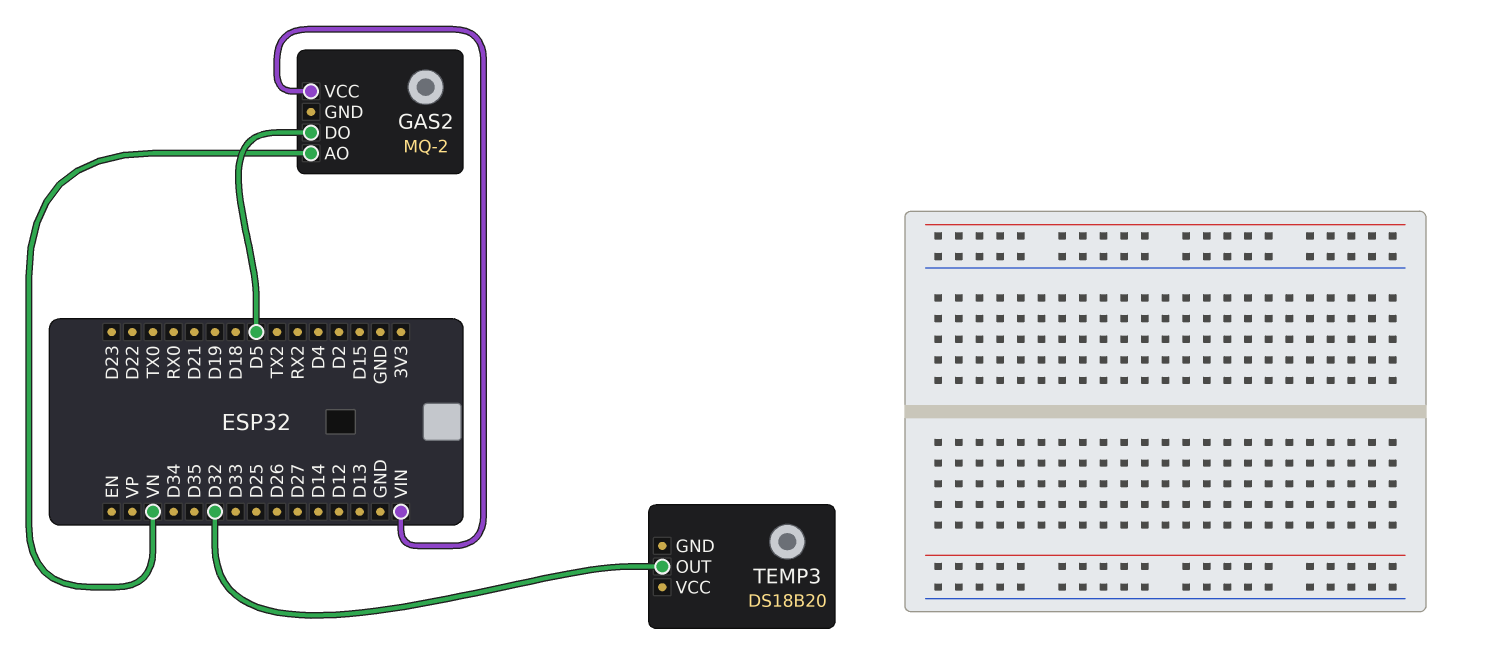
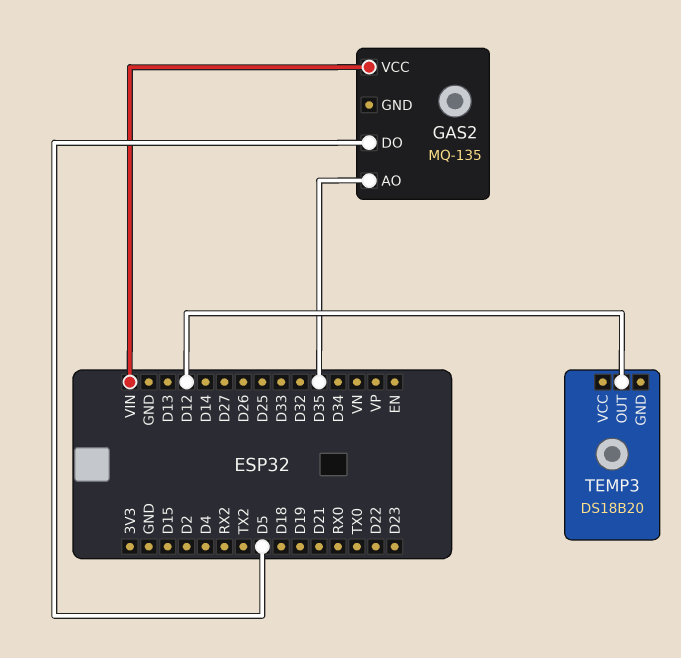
GAS2: MQ-2 -> MQ-135
GAS2 pin AO: VN -> D35
TEMP3 pin OUT: D32 -> D12

